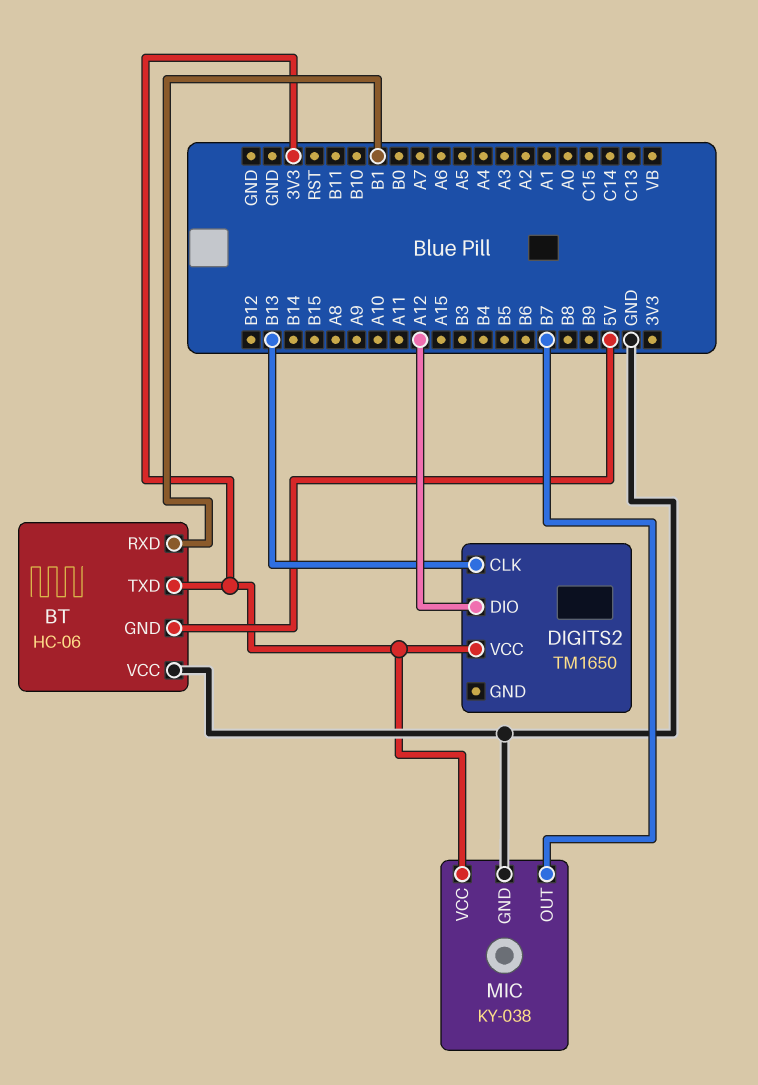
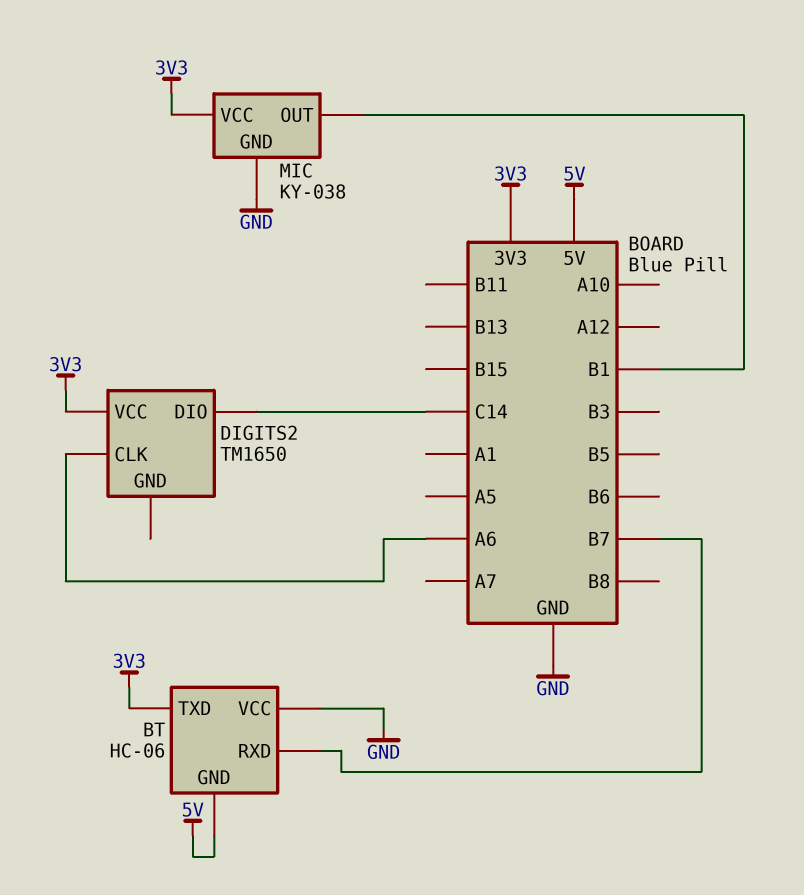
BT pin RXD: B1 -> B7
DIGITS2 pin CLK: B13 -> A6
DIGITS2 pin DIO: A12 -> C14
MIC pin OUT: B7 -> B1

